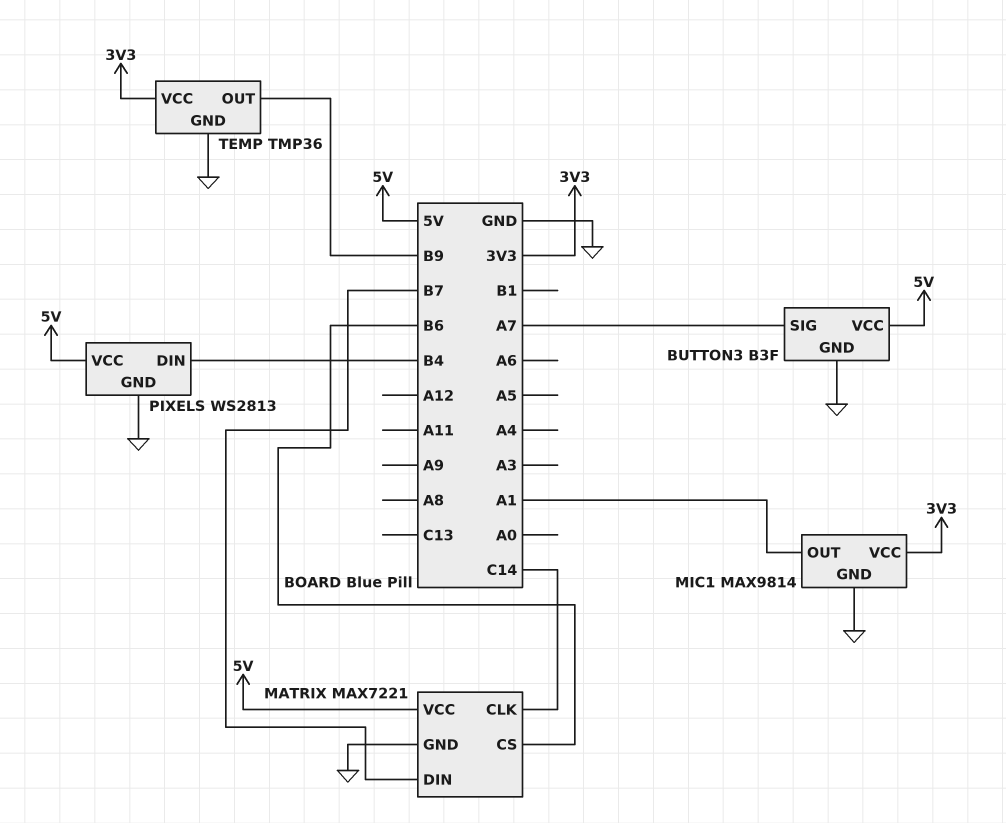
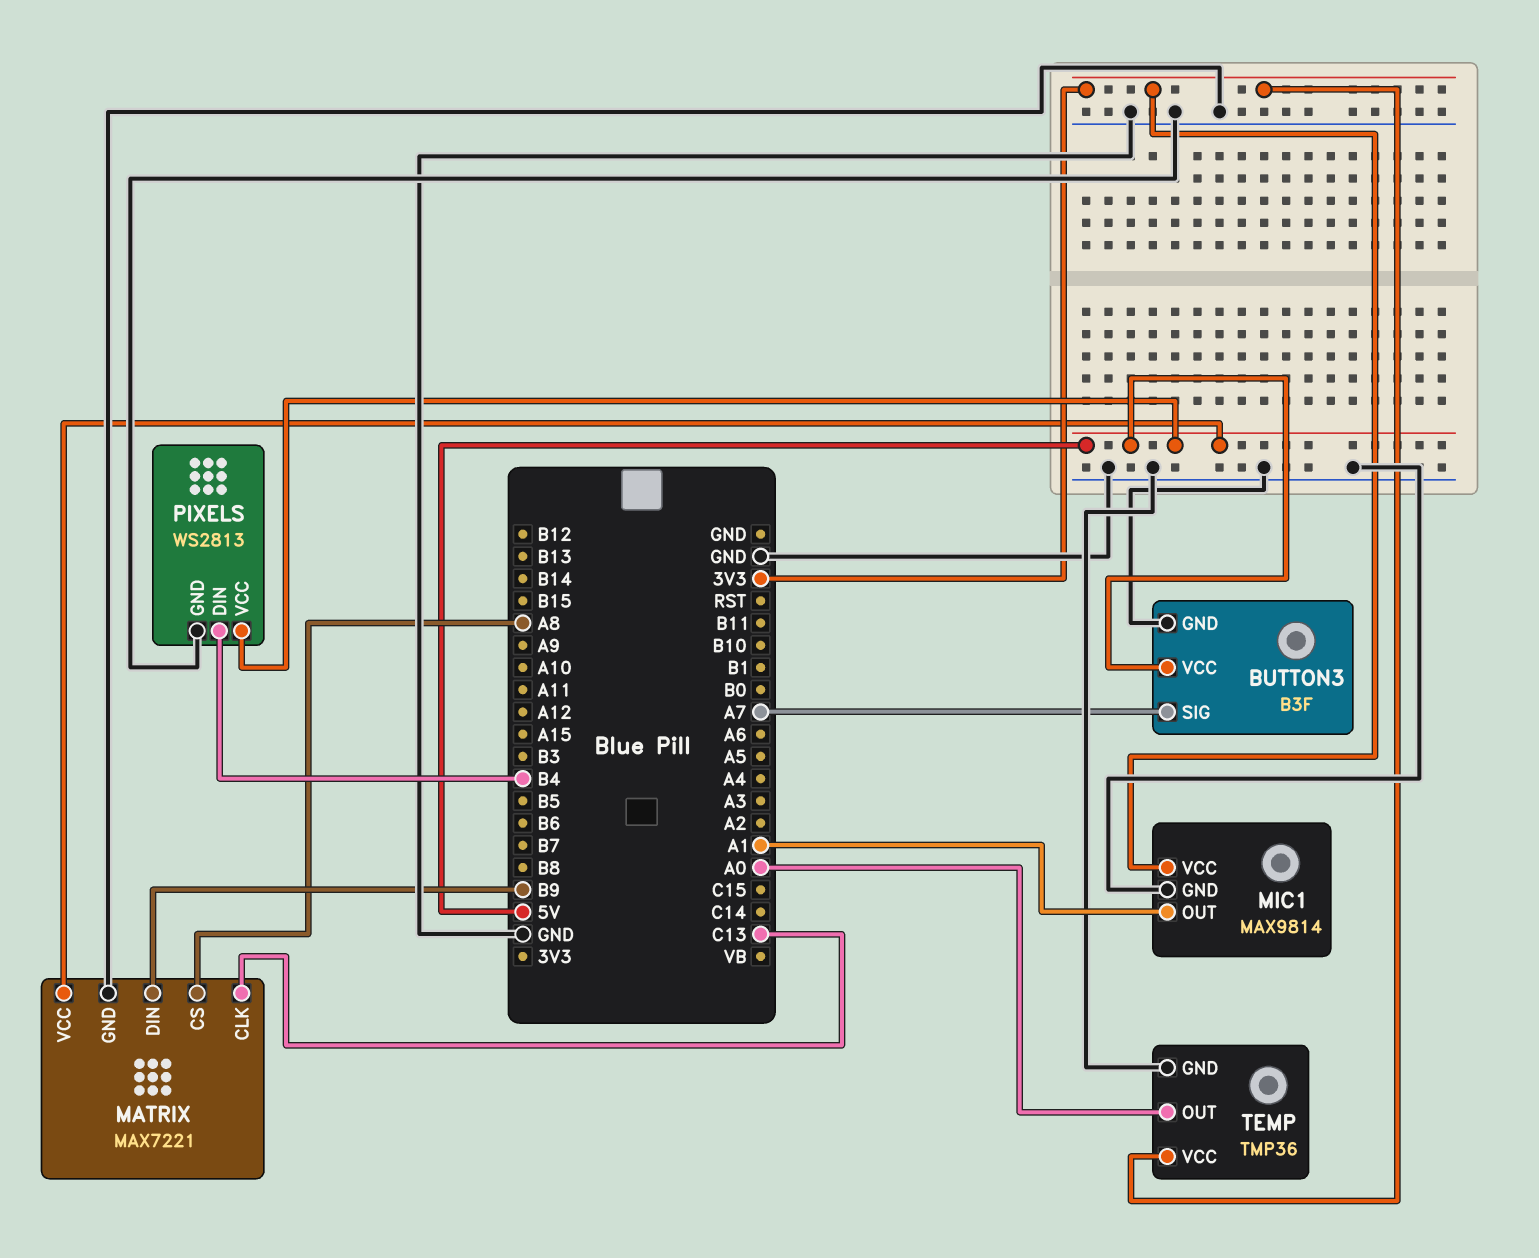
MATRIX pin CLK: C14 -> C13
MATRIX pin CS: B6 -> A8
MATRIX pin DIN: B7 -> B9
TEMP pin OUT: B9 -> A0

